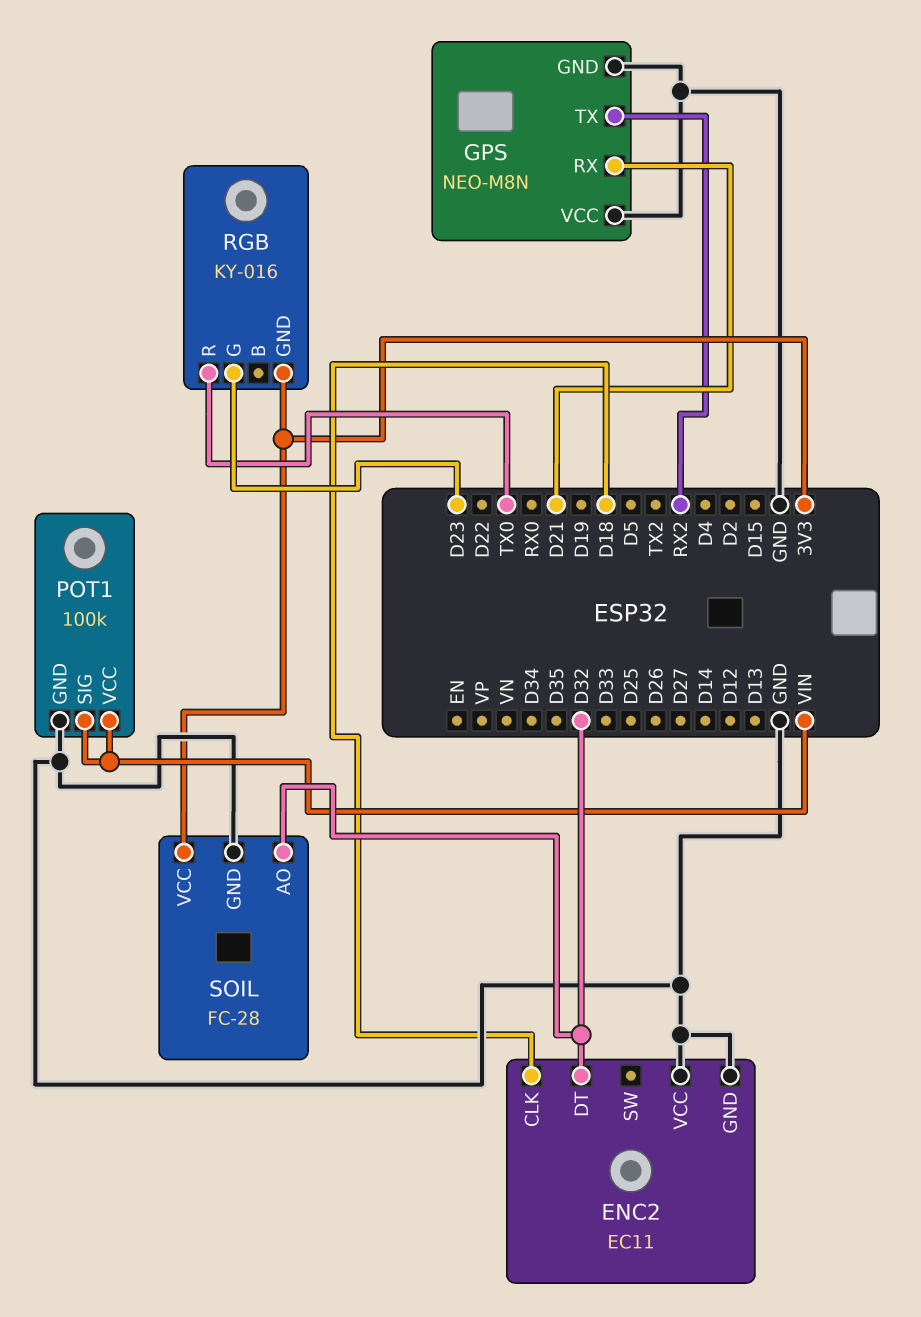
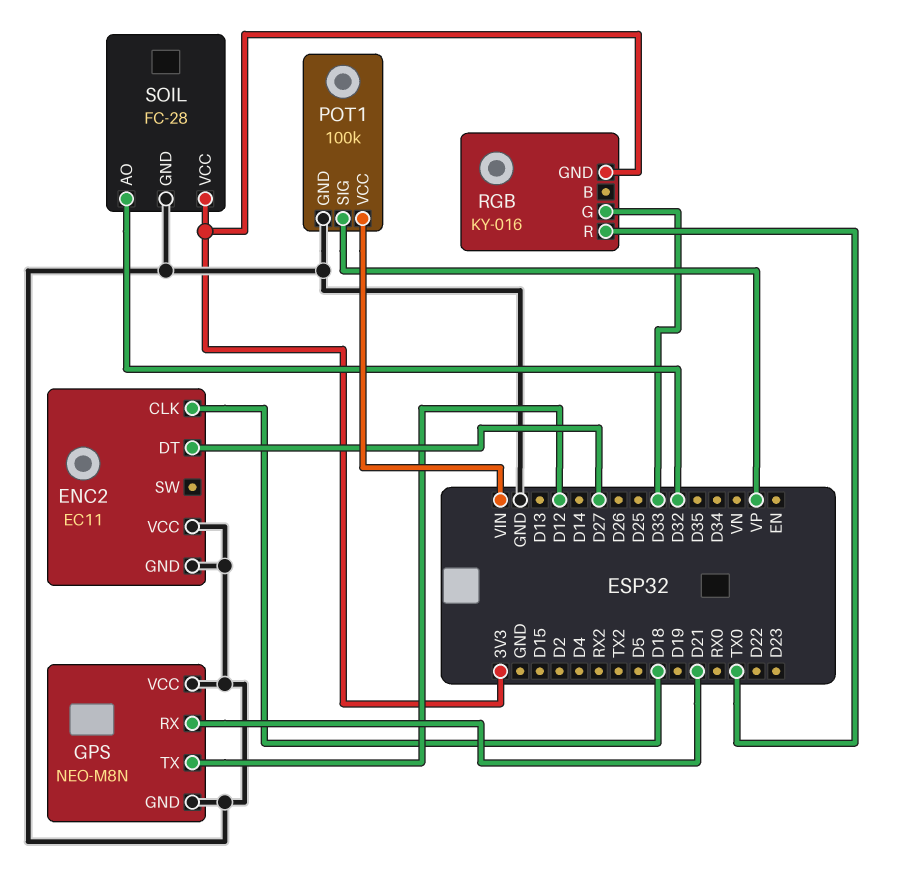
ENC2 pin DT: D32 -> D27
GPS pin TX: RX2 -> D12
POT1 pin SIG: VIN -> VP
RGB pin G: D23 -> D33

